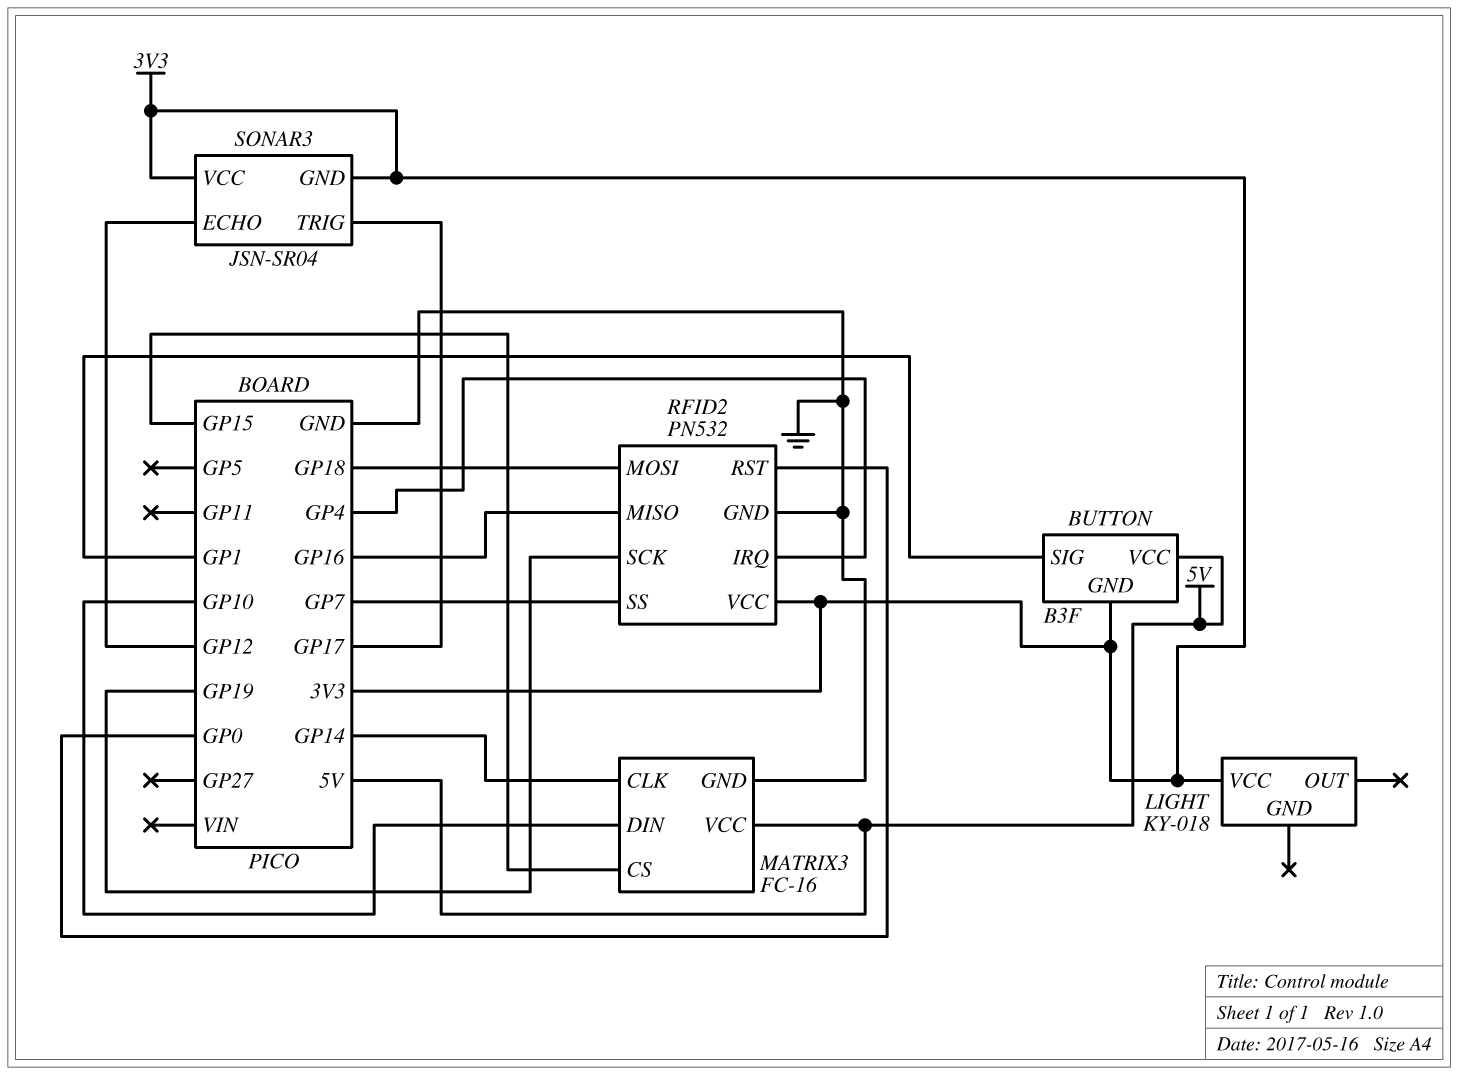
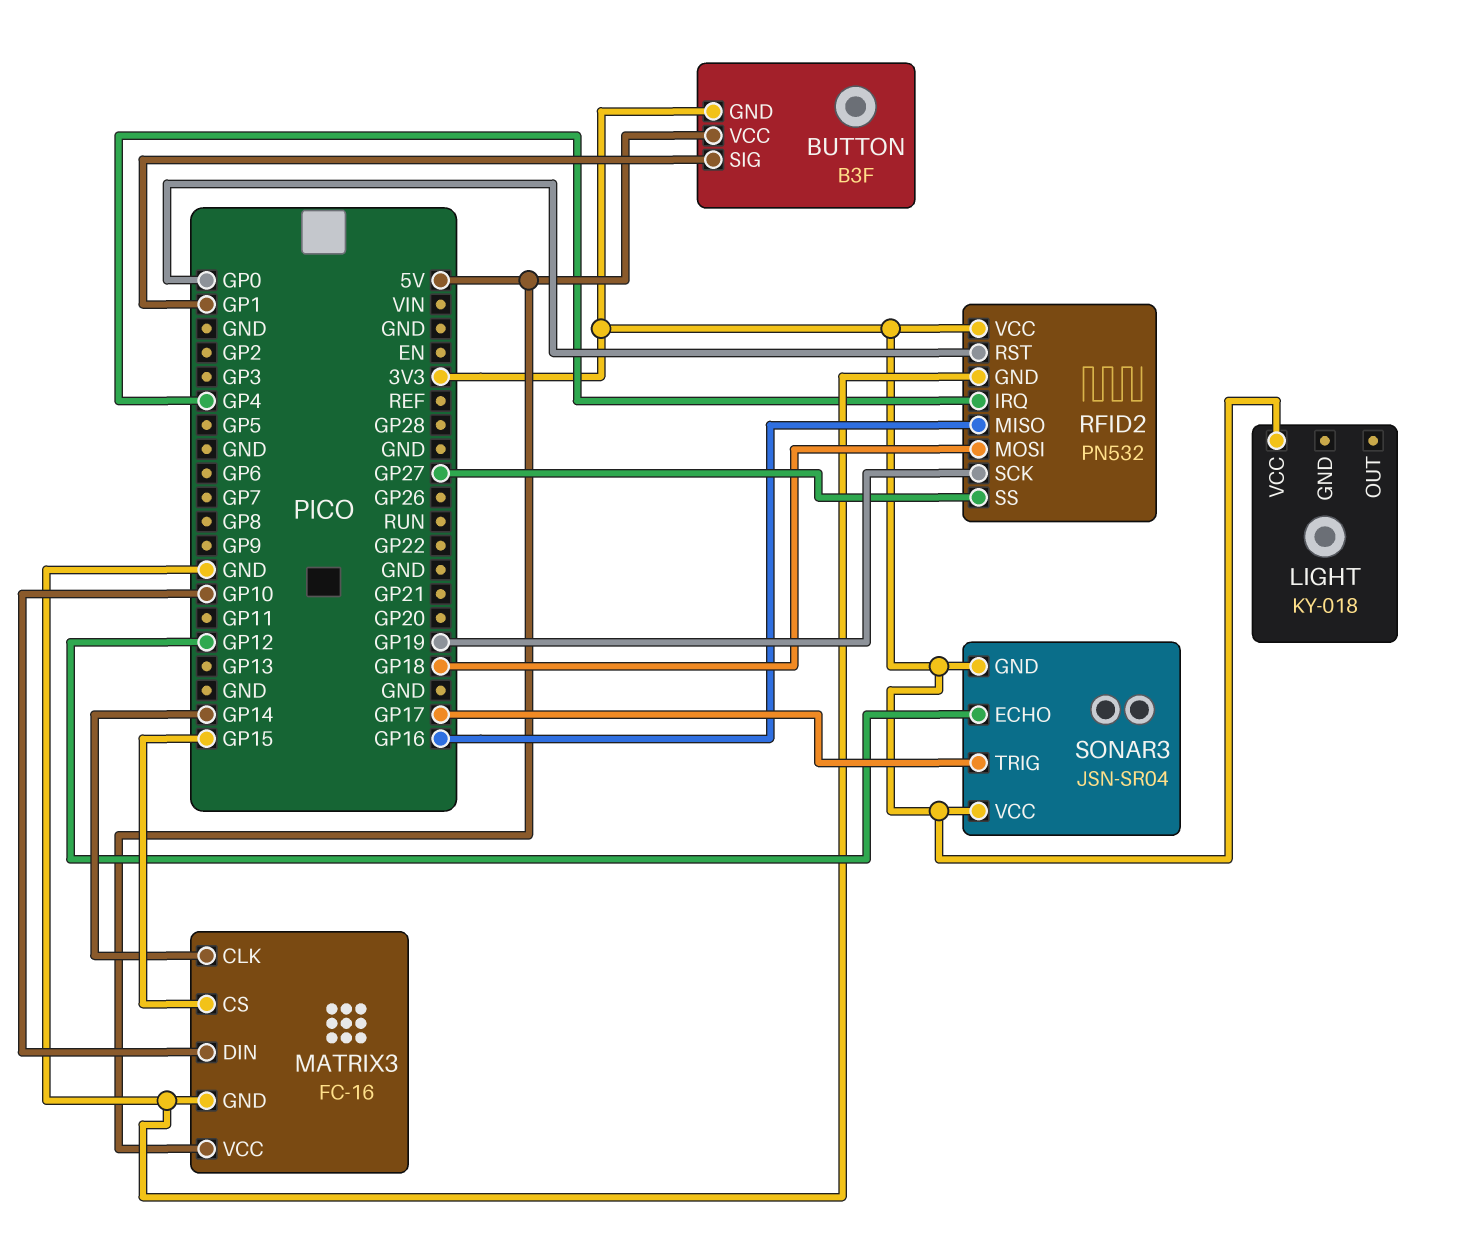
RFID2 pin SS: GP7 -> GP27

